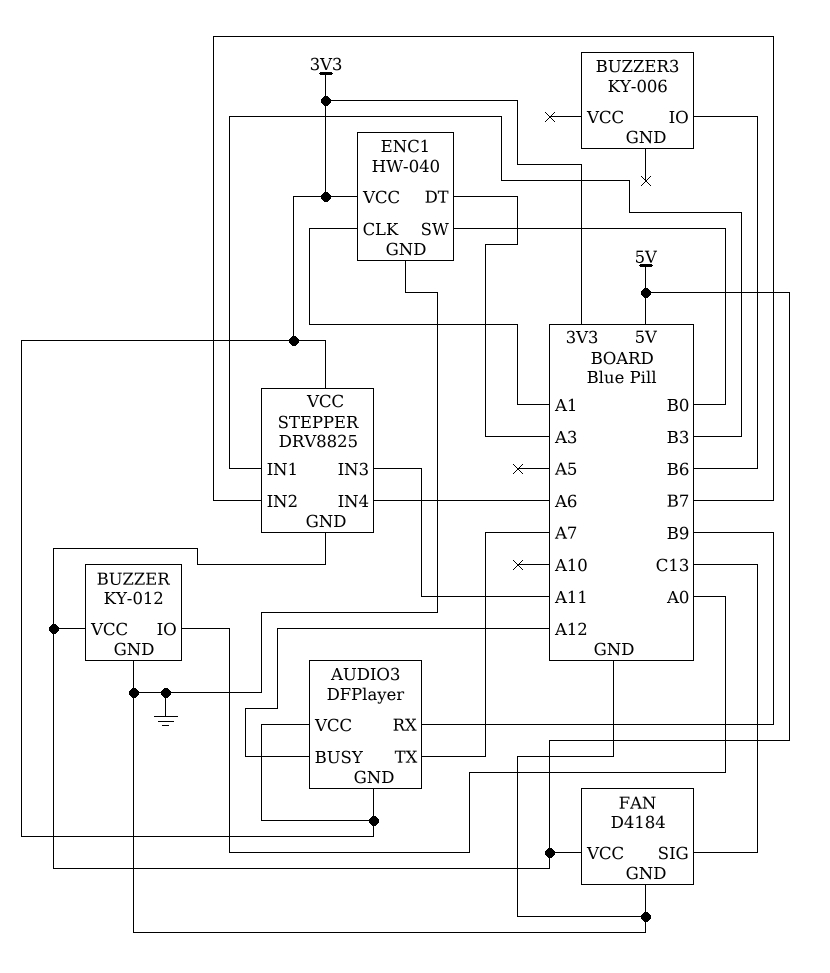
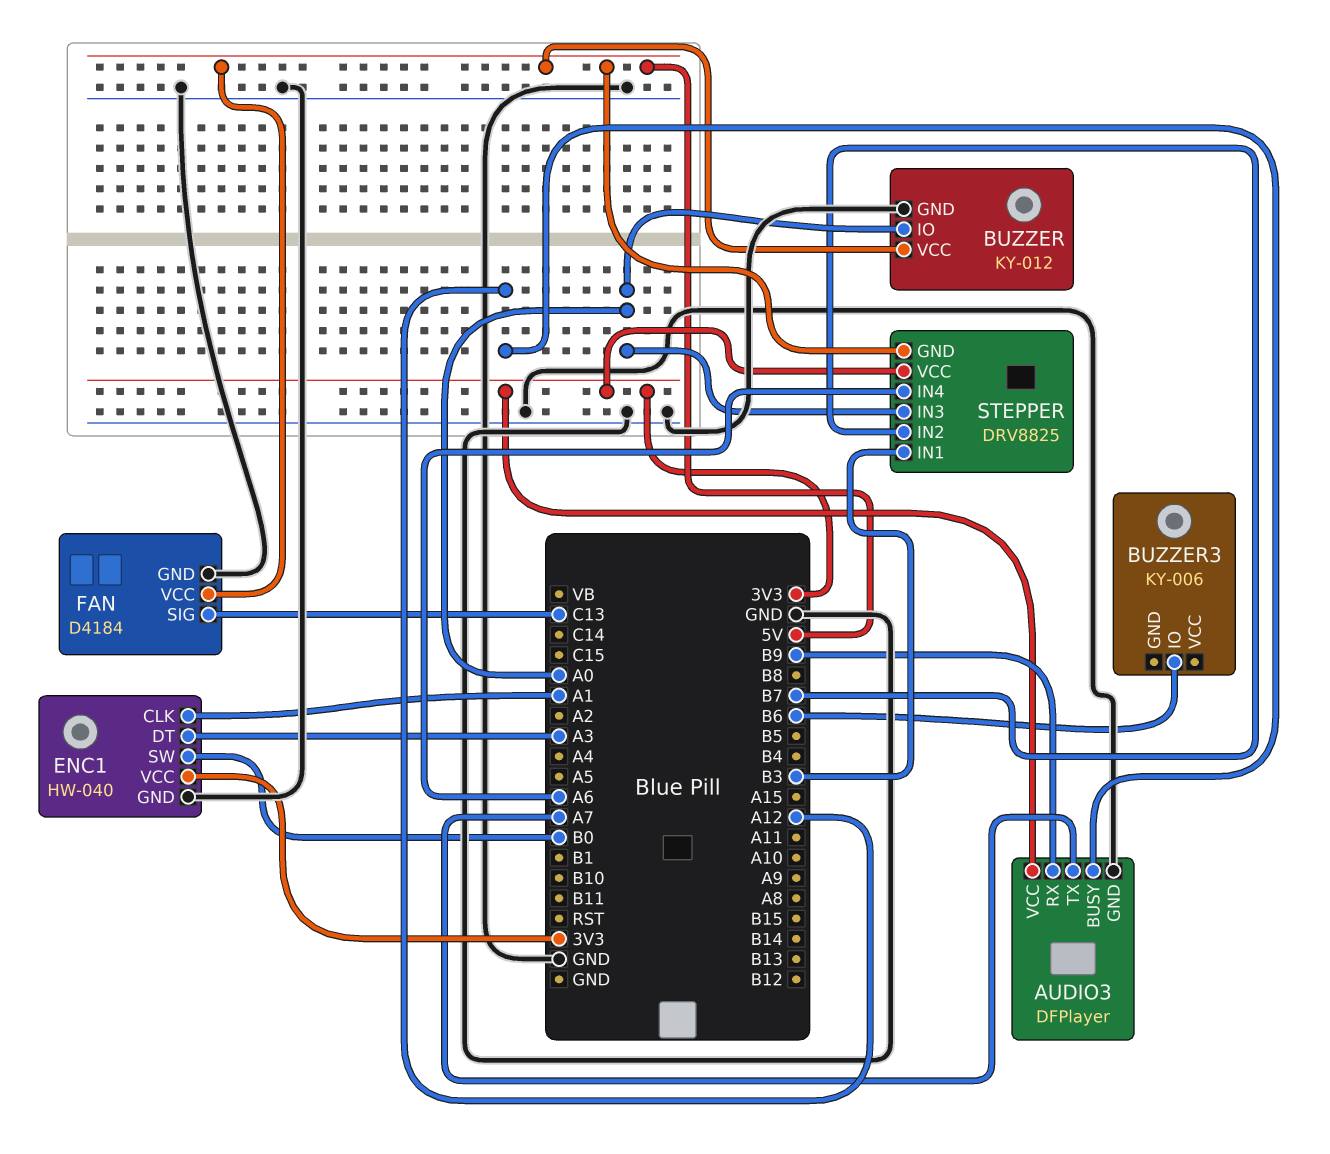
AUDIO3 pin GND: 3V3 -> GND
STEPPER pin IN3: A11 -> A0

